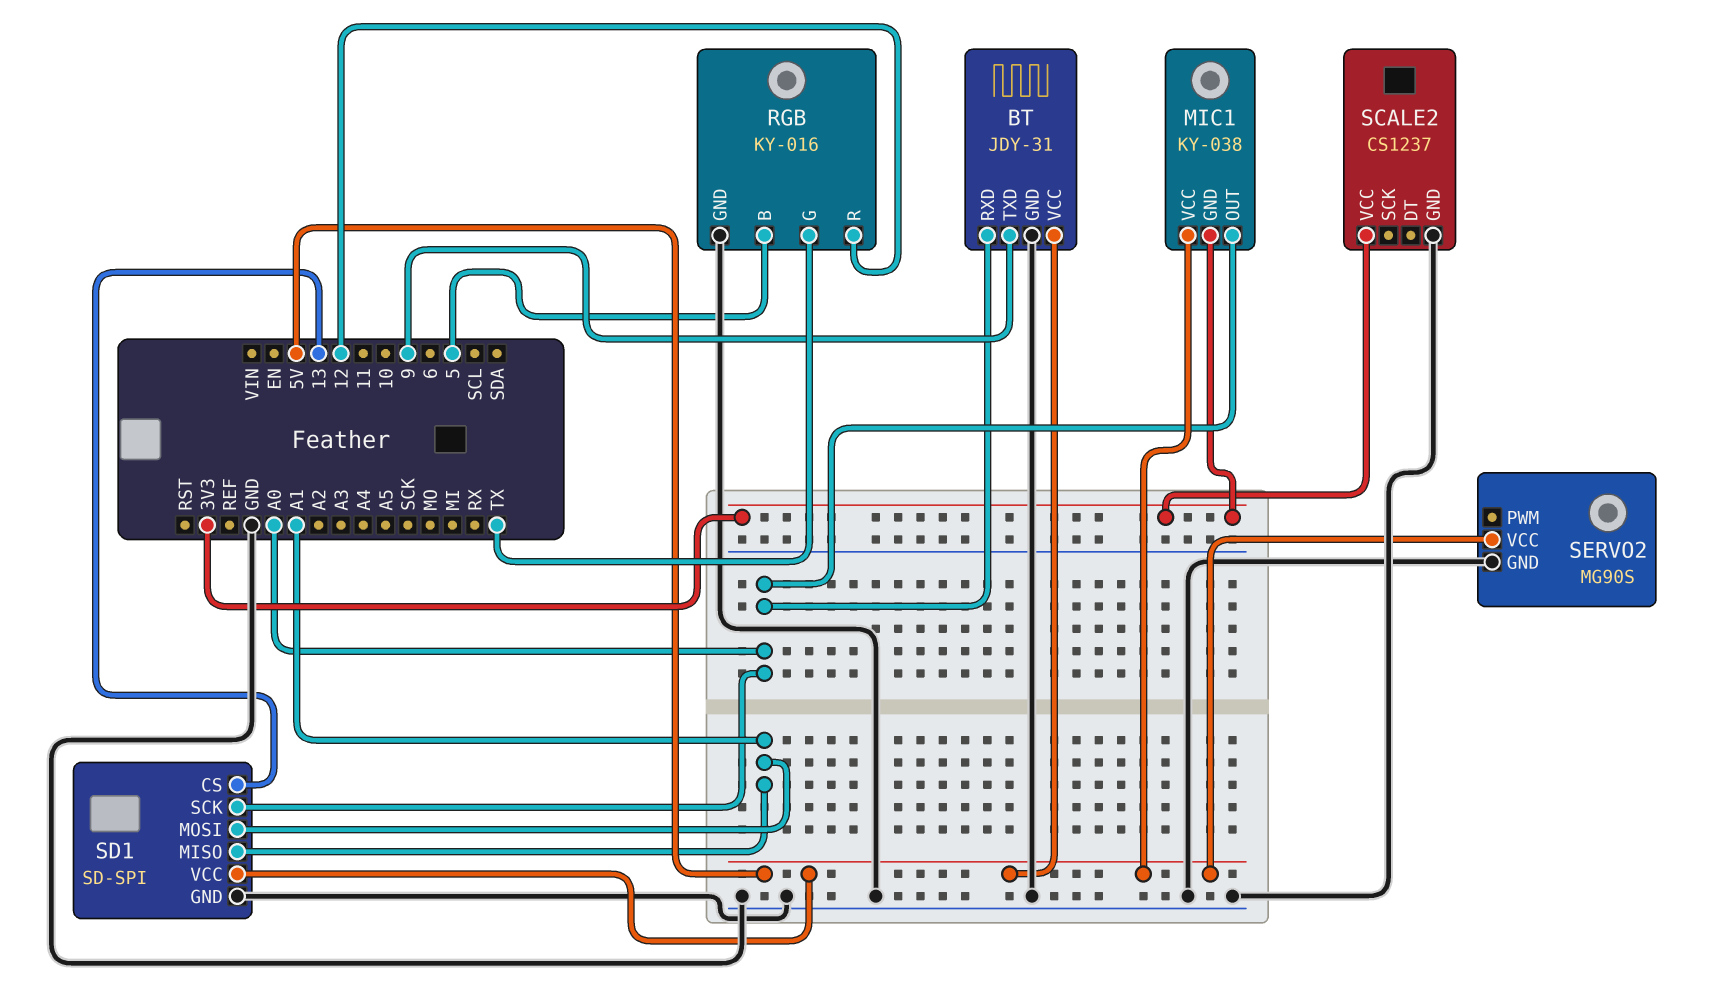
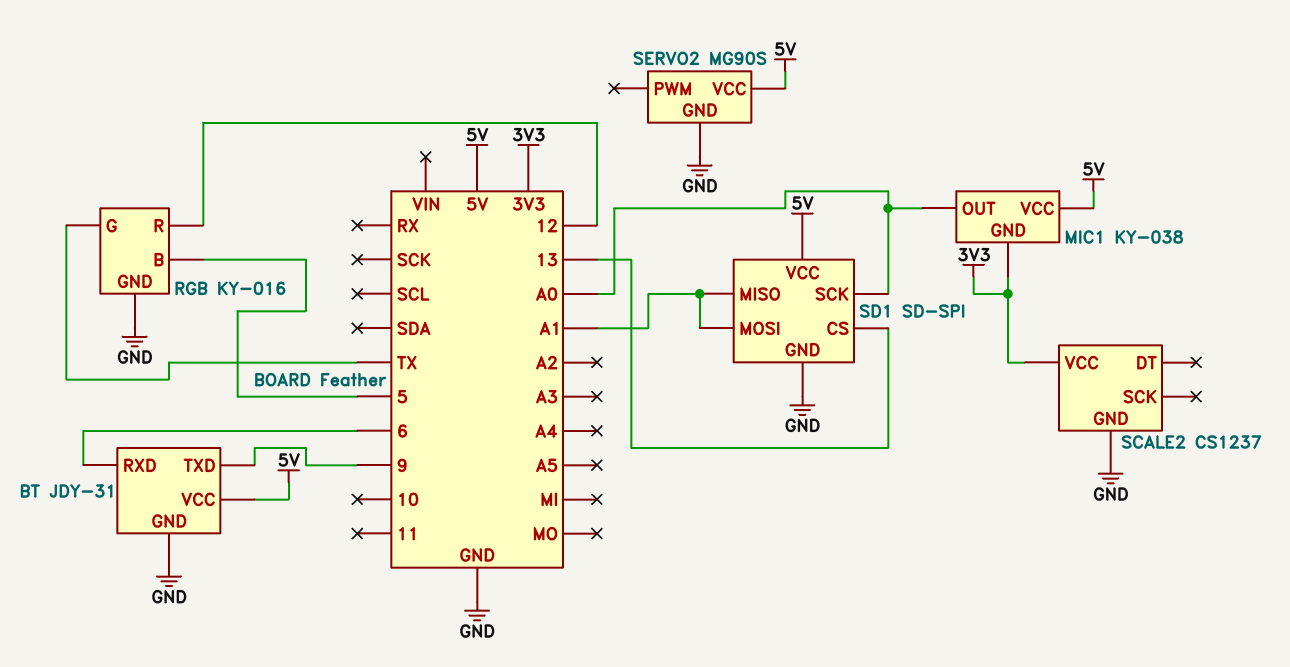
BT pin RXD: A0 -> 6

